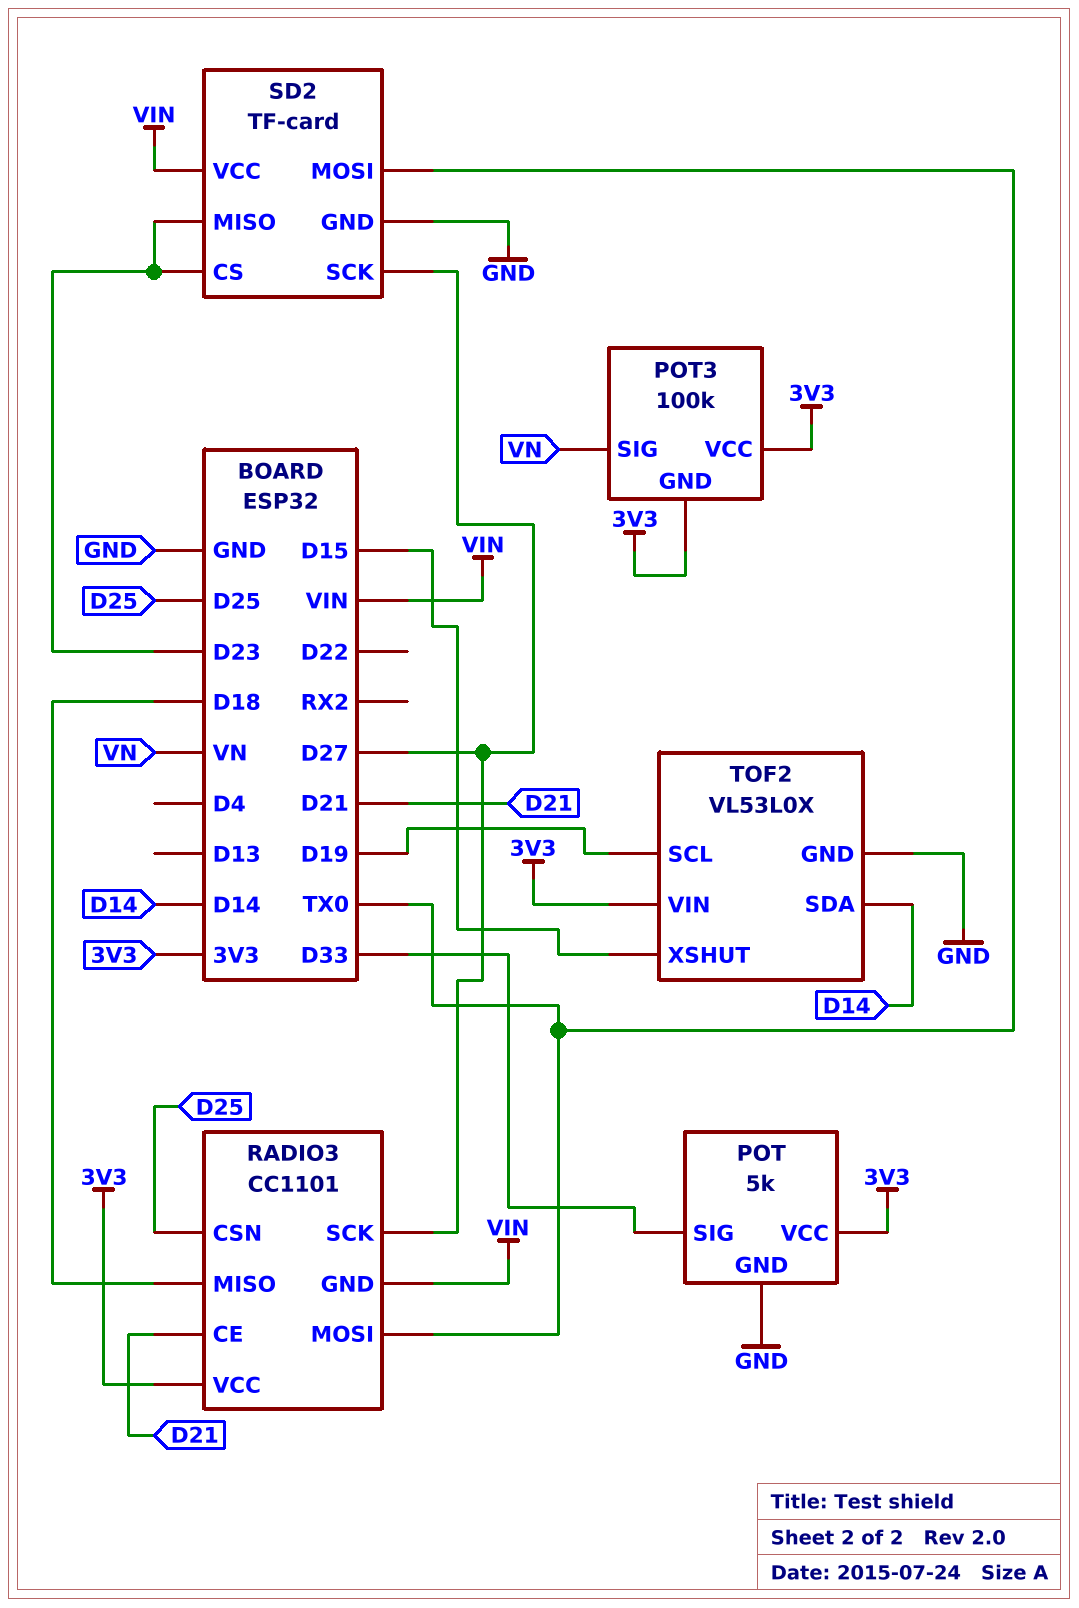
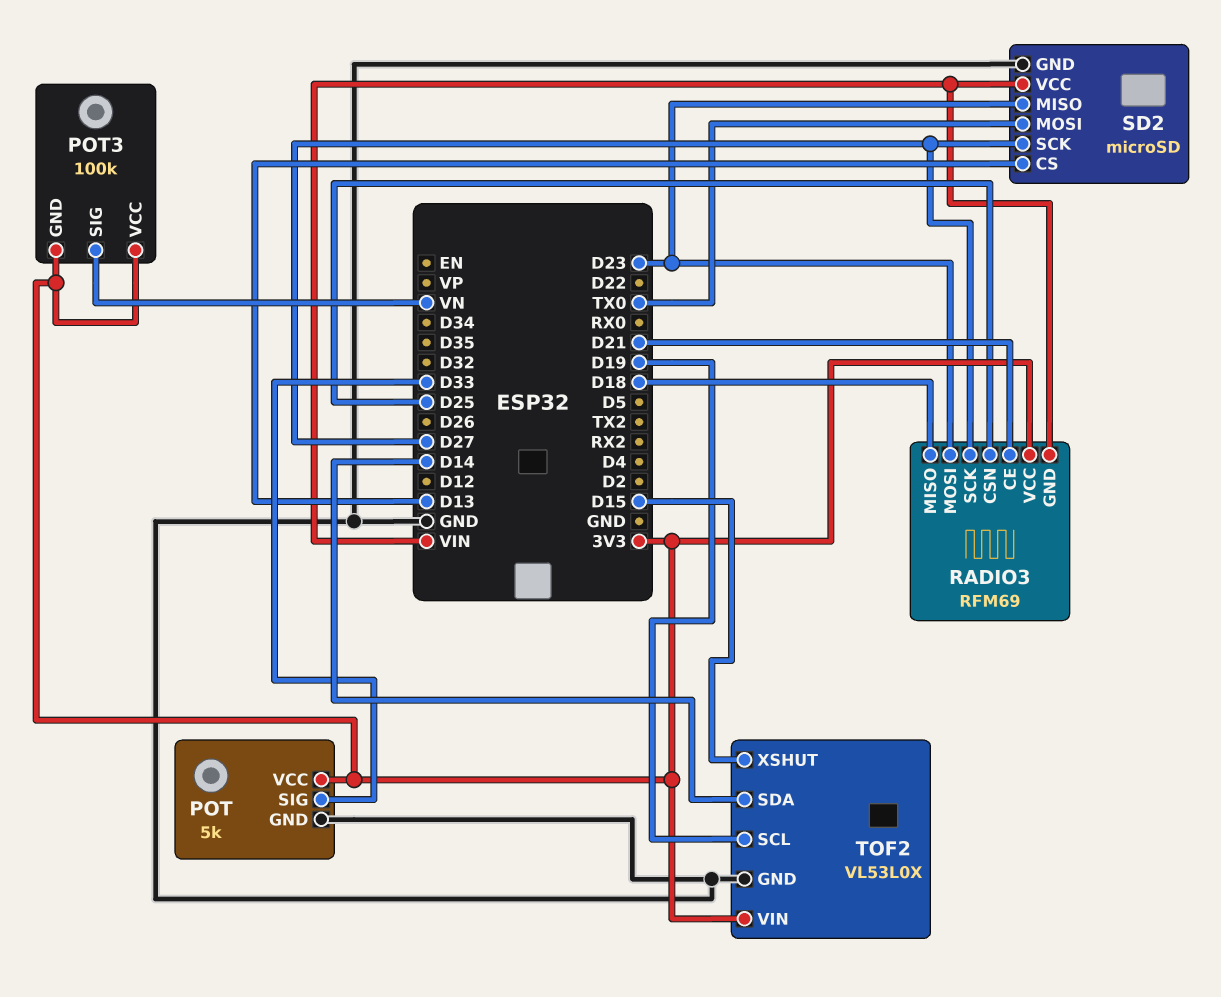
RADIO3: CC1101 -> RFM69
RADIO3 pin MOSI: TX0 -> D23
SD2: TF-card -> microSD
SD2 pin CS: D23 -> D13

